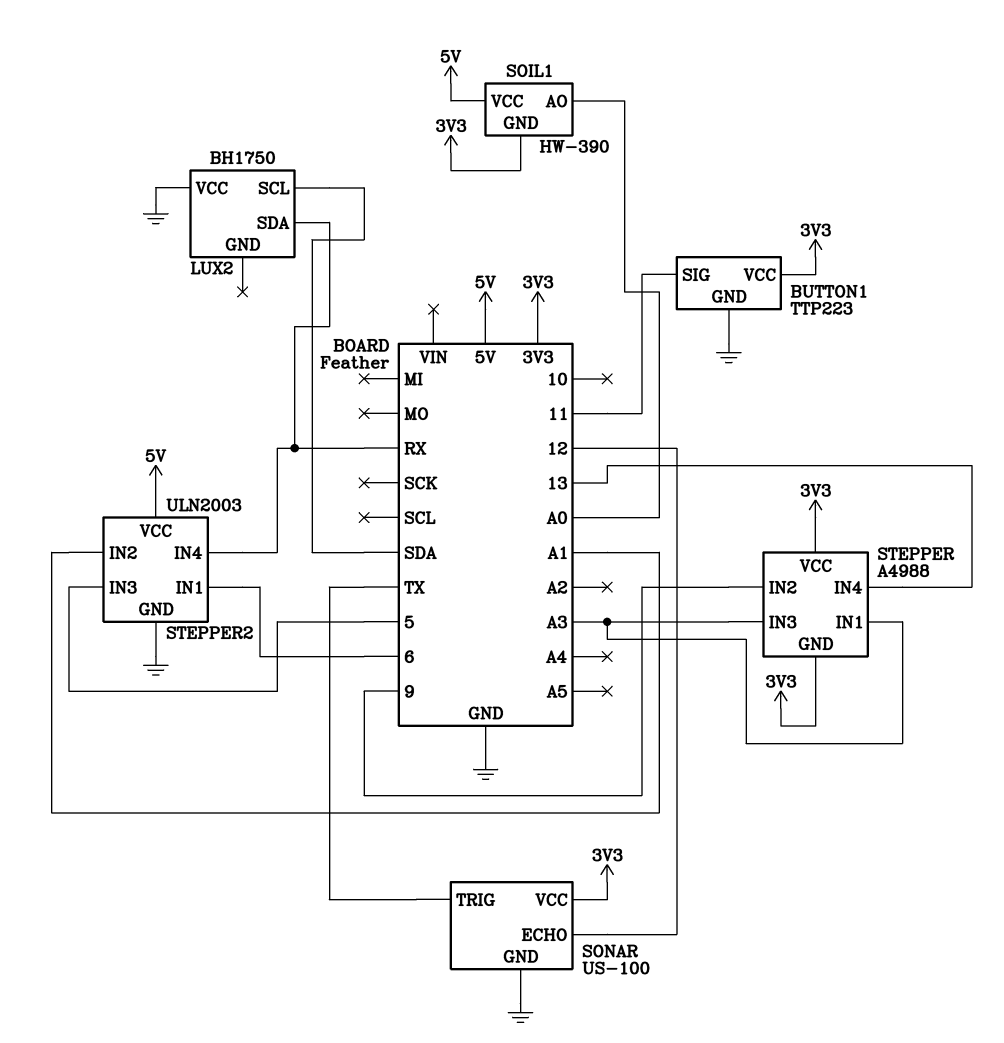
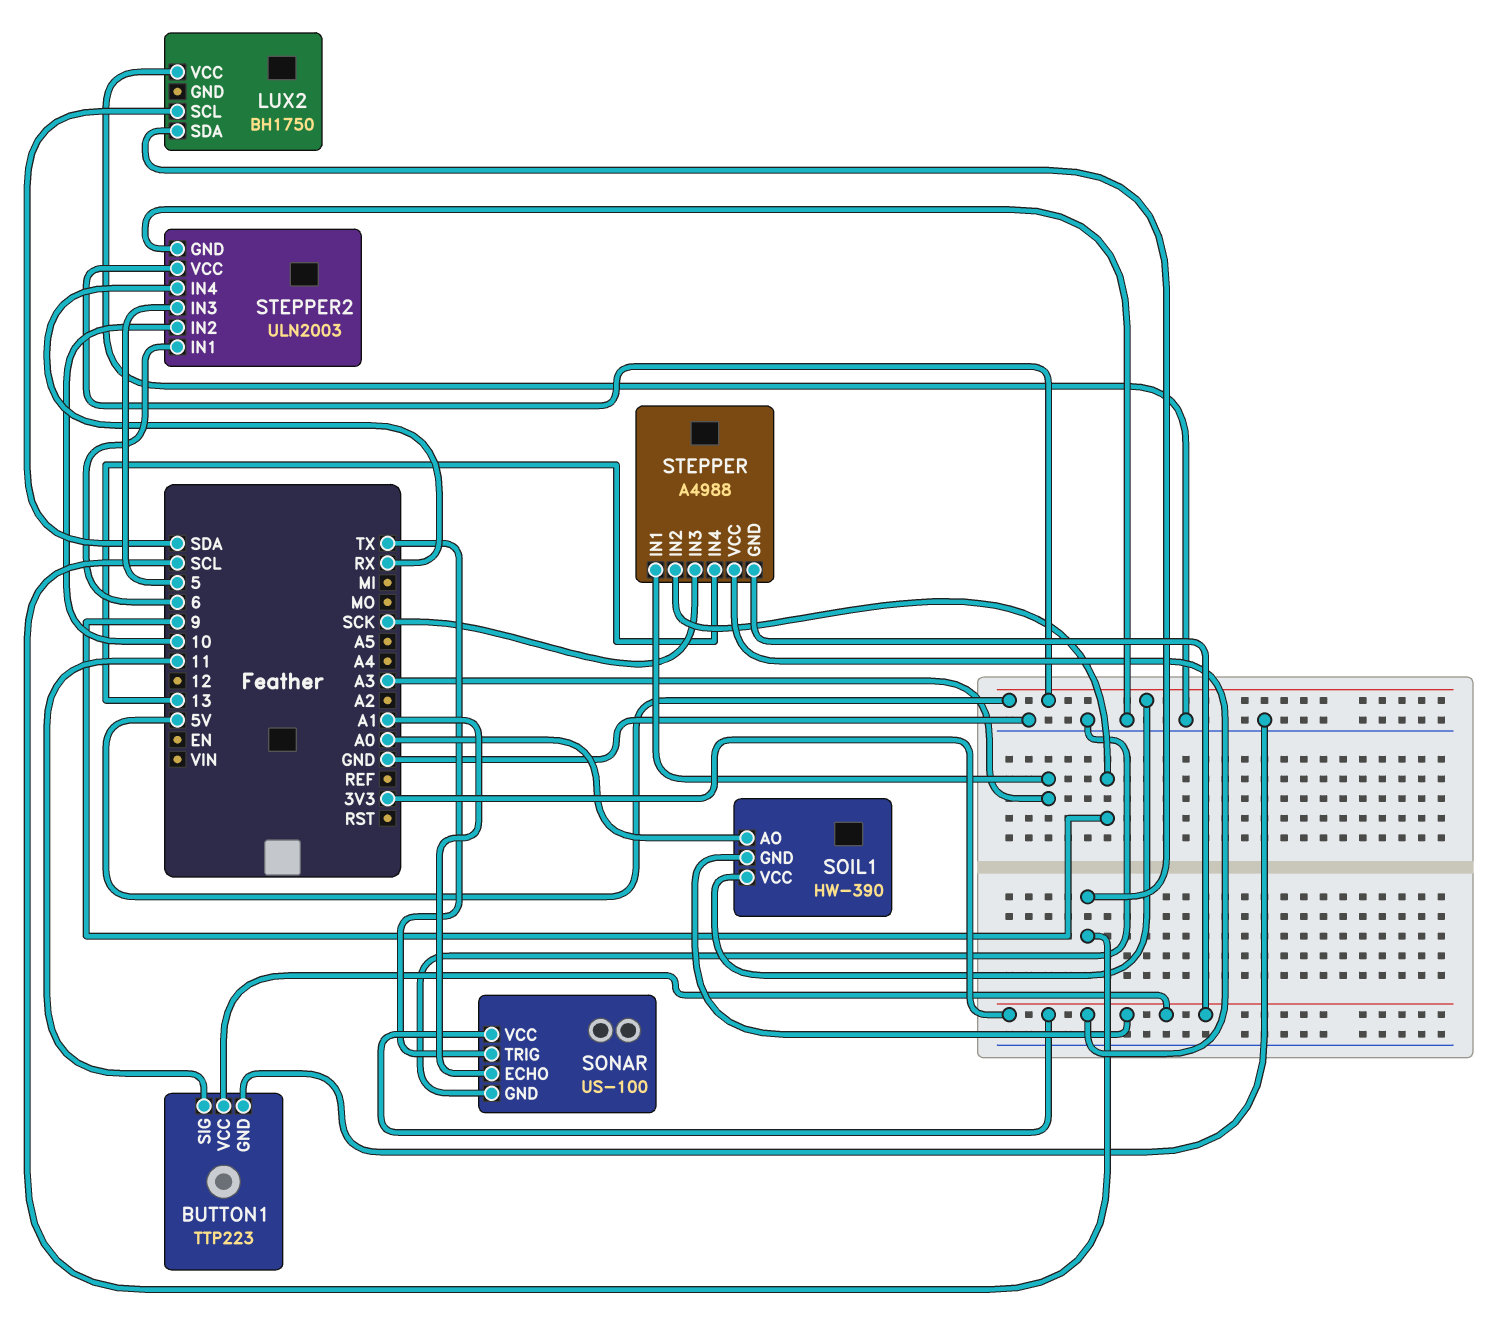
LUX2 pin SDA: RX -> SCL
SONAR pin ECHO: 12 -> A1
STEPPER pin IN3: A3 -> SCK
STEPPER2 pin IN2: A1 -> 10

